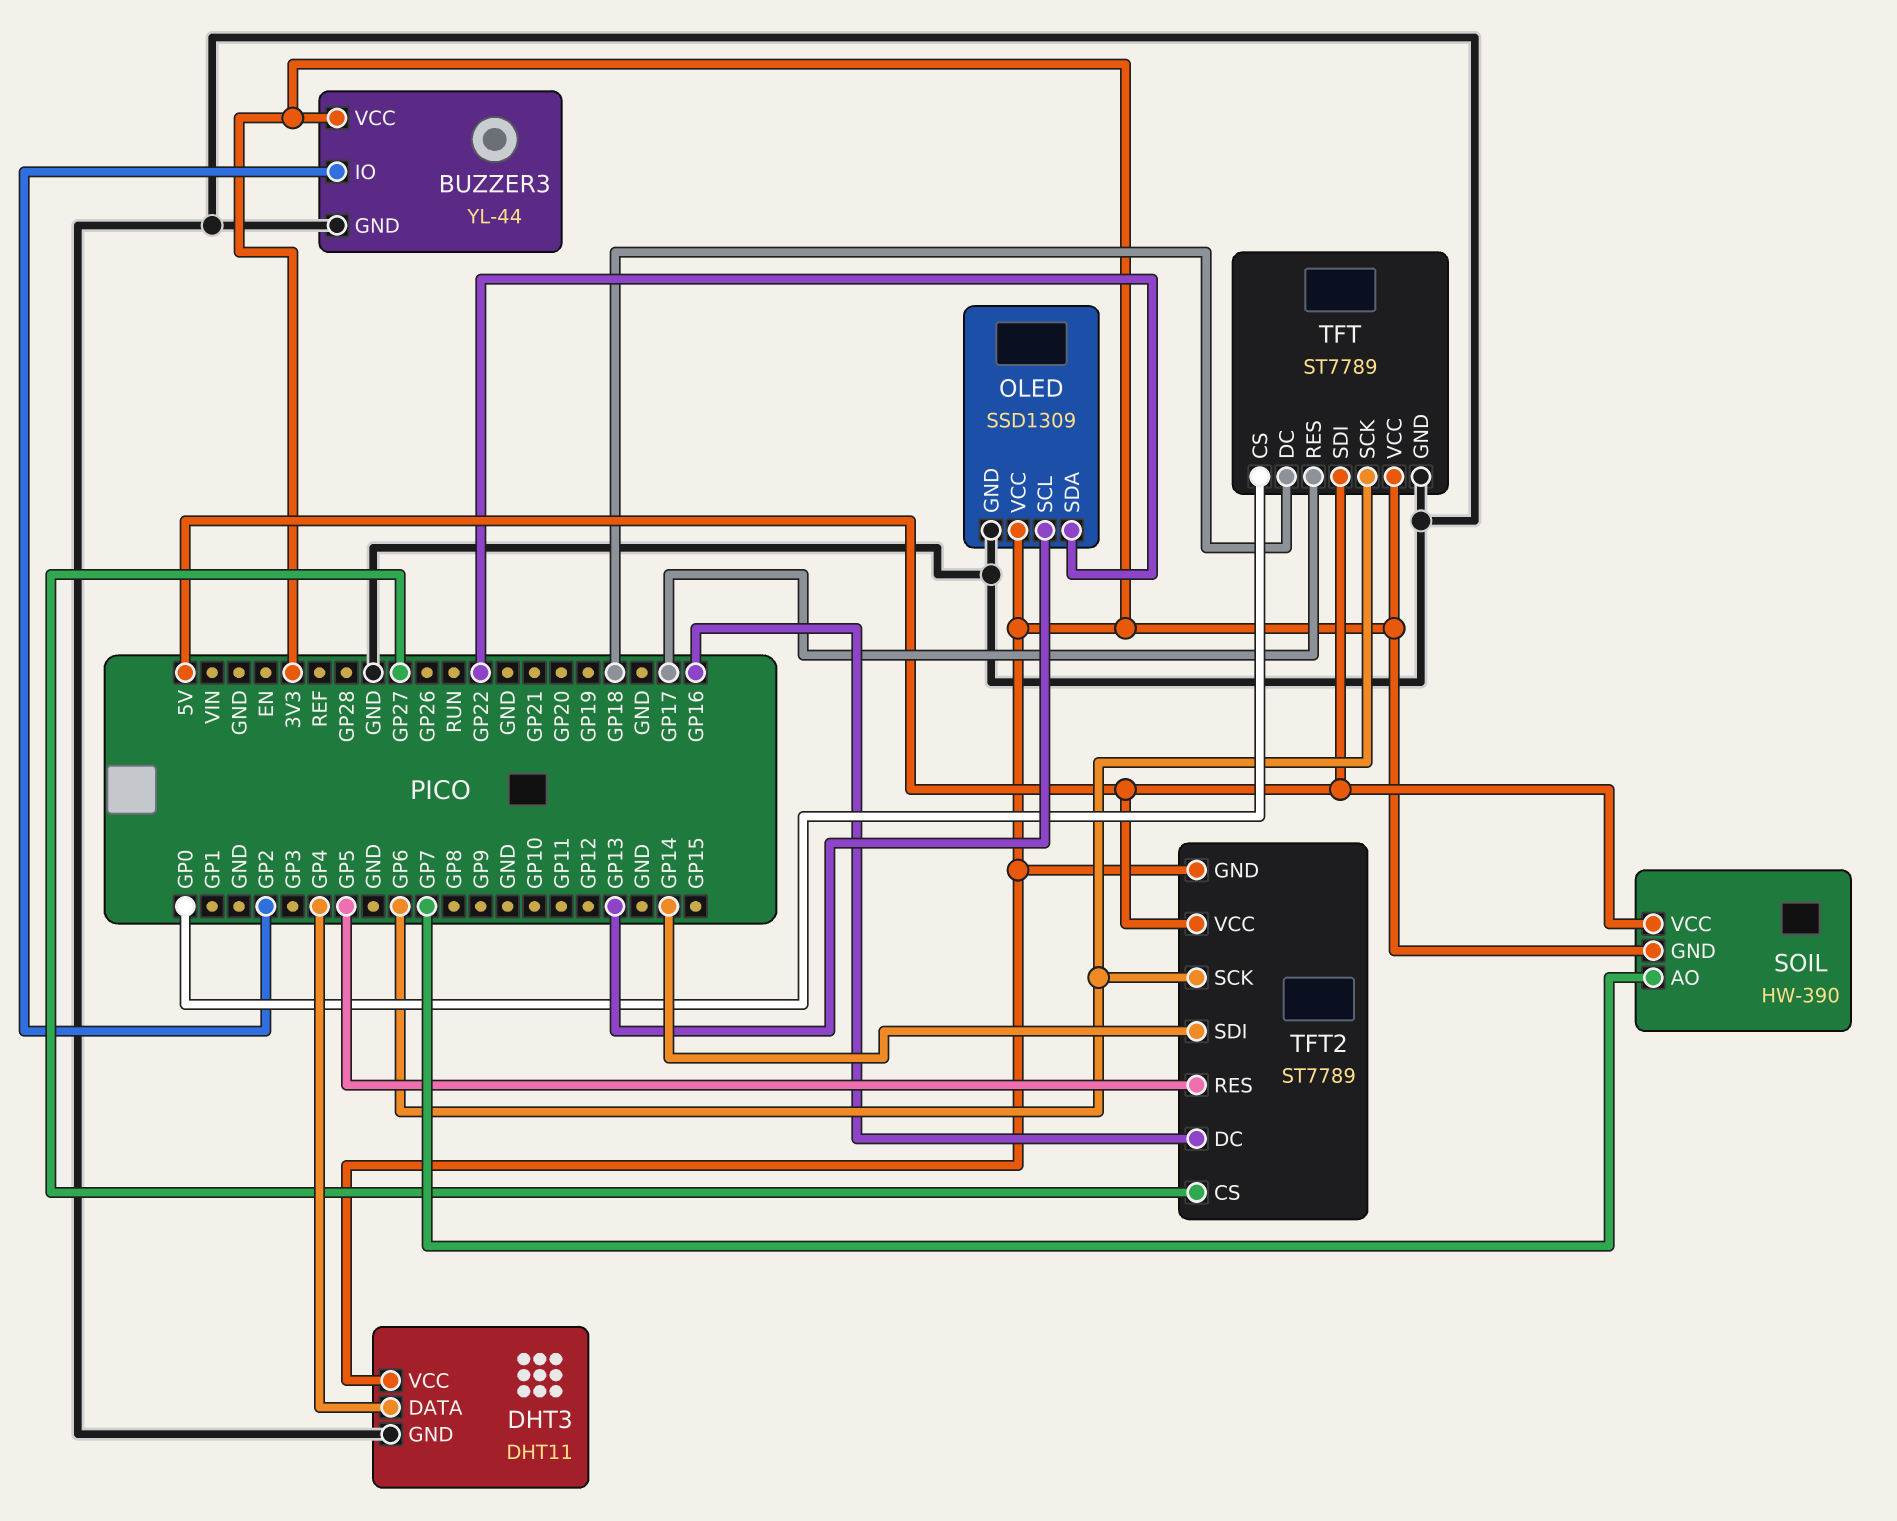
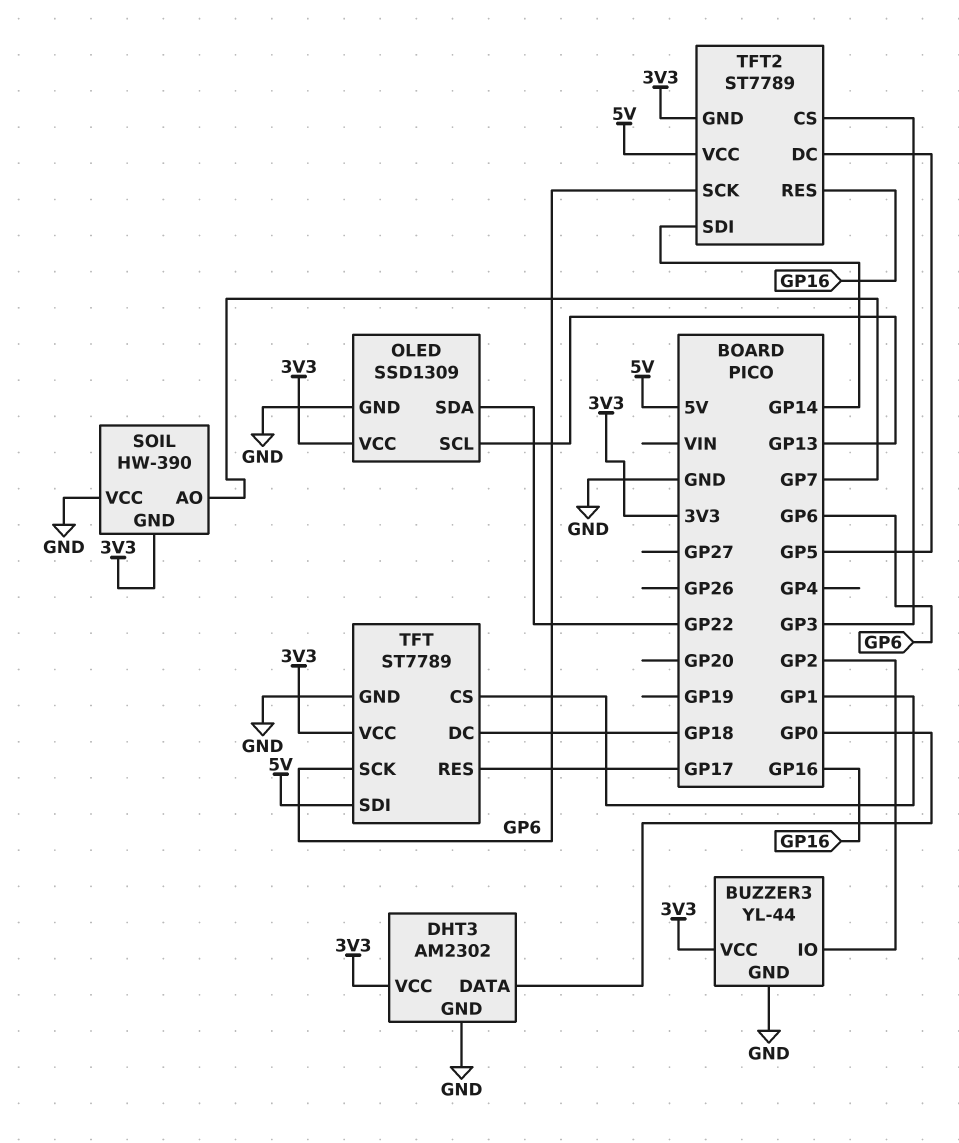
DHT3: DHT11 -> AM2302
DHT3 pin DATA: GP4 -> GP0
SOIL pin VCC: 5V -> GND
TFT pin CS: GP0 -> GP1
TFT2 pin CS: GP27 -> GP3
TFT2 pin DC: GP16 -> GP5
TFT2 pin RES: GP5 -> GP16

